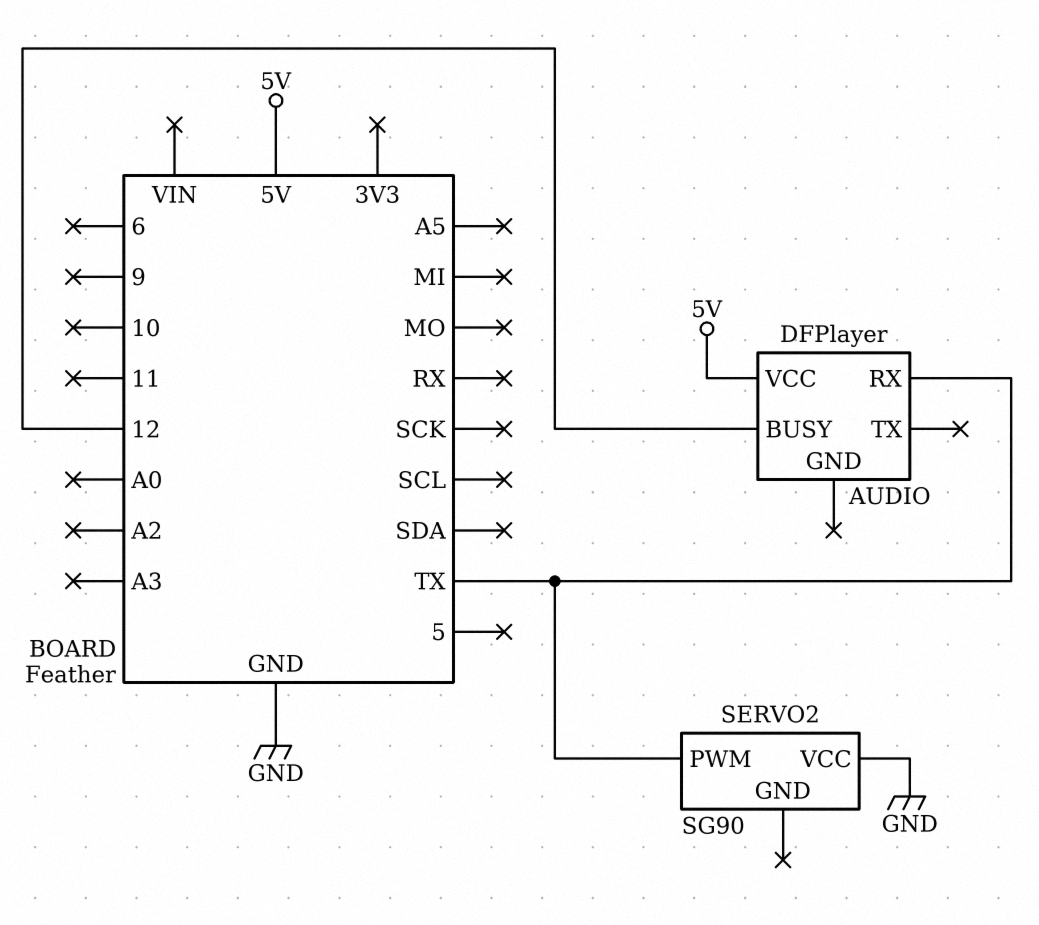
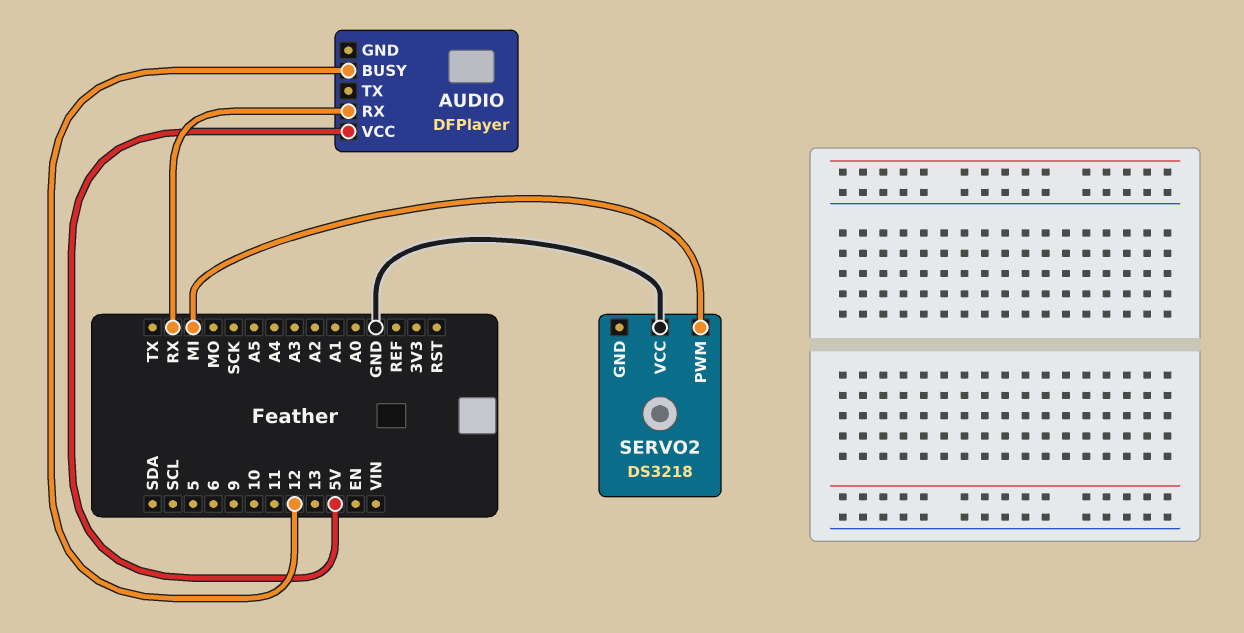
AUDIO pin RX: TX -> RX
SERVO2: SG90 -> DS3218
SERVO2 pin PWM: TX -> MI

